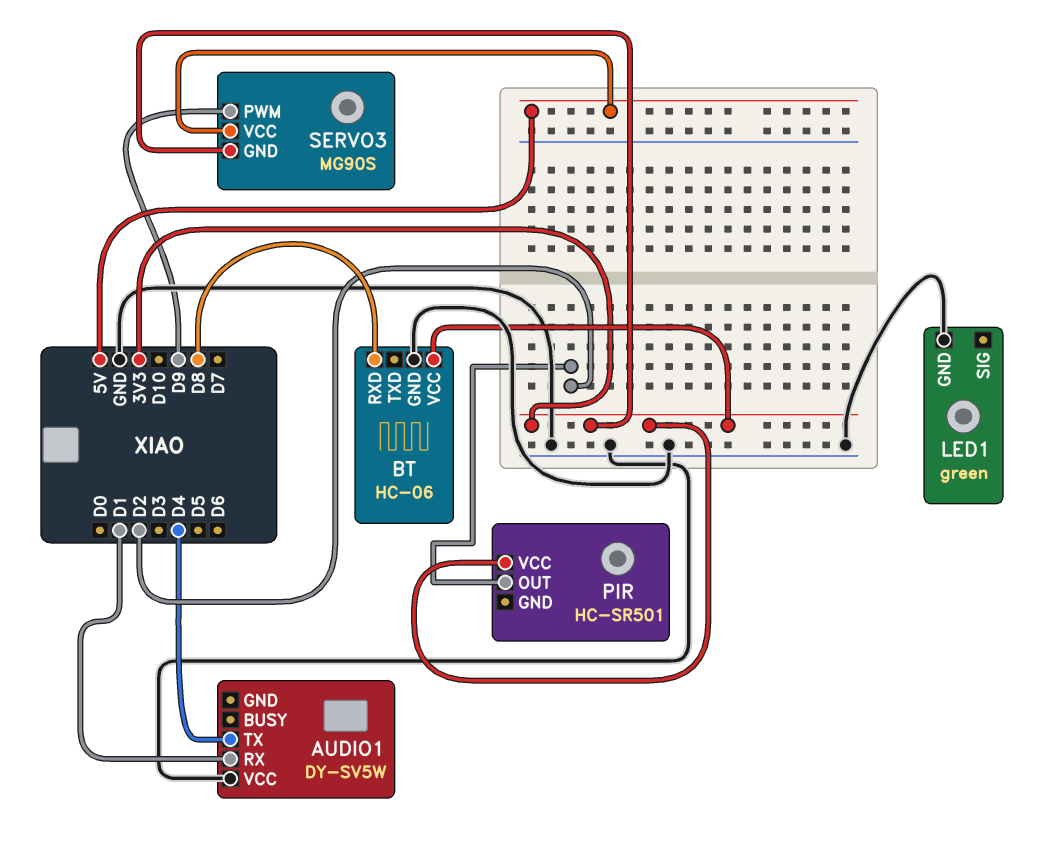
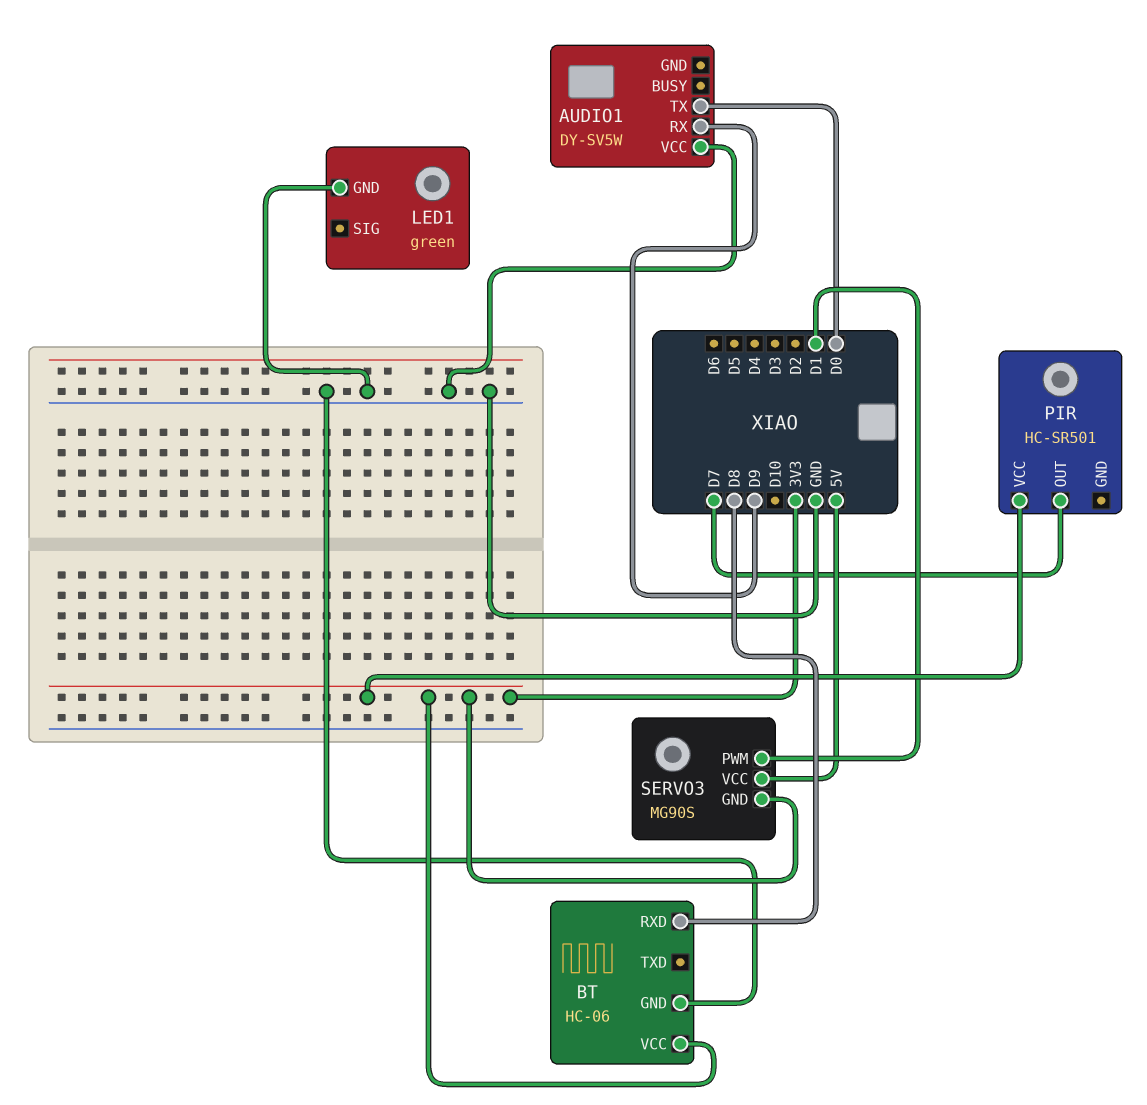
AUDIO1 pin RX: D1 -> D9
AUDIO1 pin TX: D4 -> D0
PIR pin OUT: D2 -> D7
SERVO3 pin PWM: D9 -> D1

